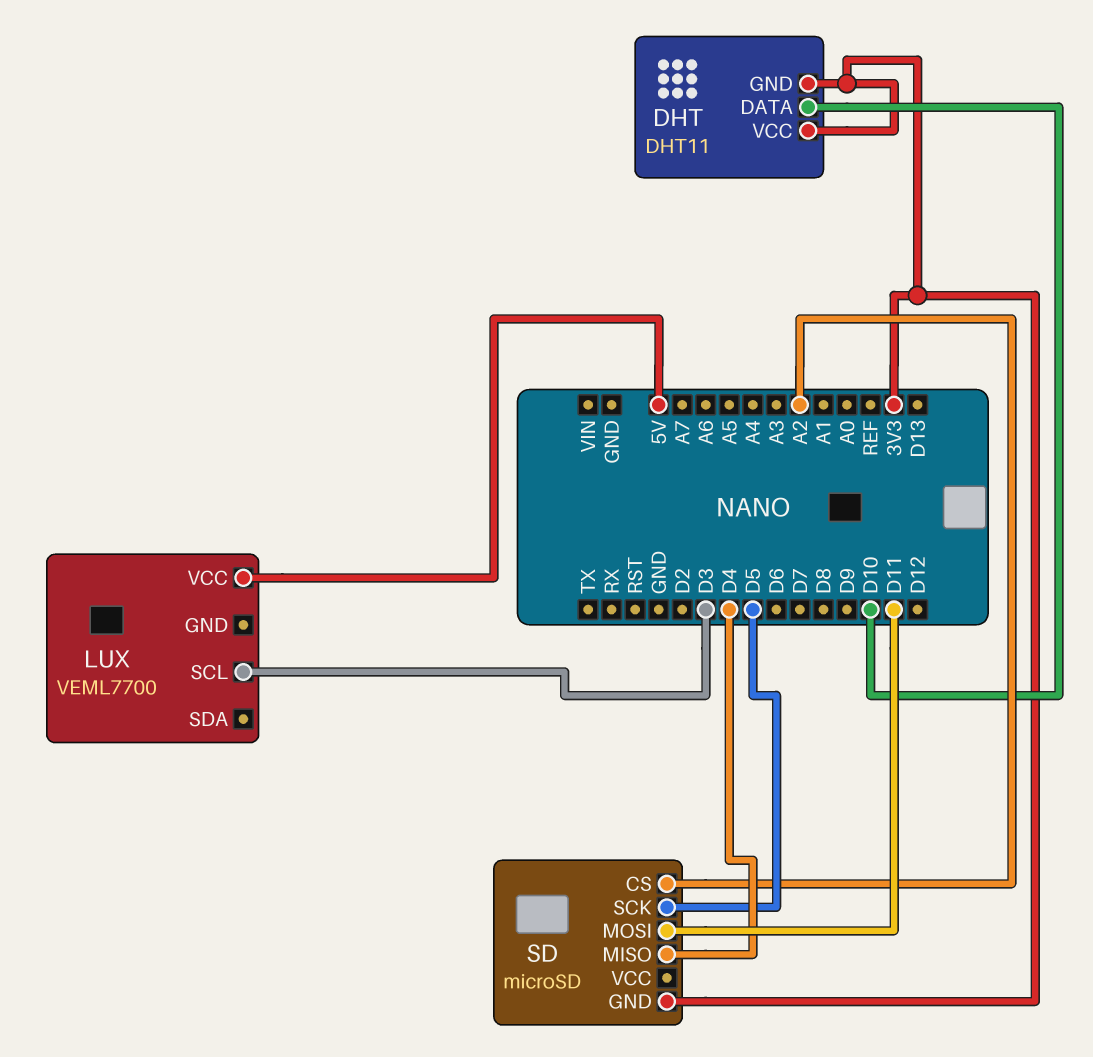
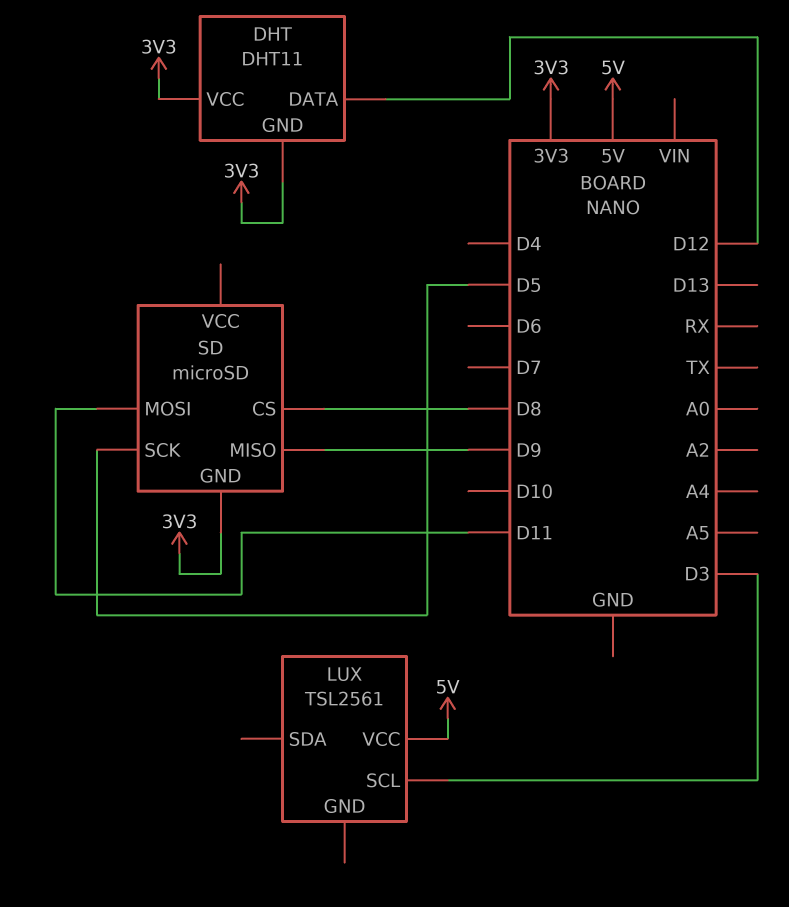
DHT pin DATA: D10 -> D12
LUX: VEML7700 -> TSL2561
SD pin CS: A2 -> D8
SD pin MISO: D4 -> D9

